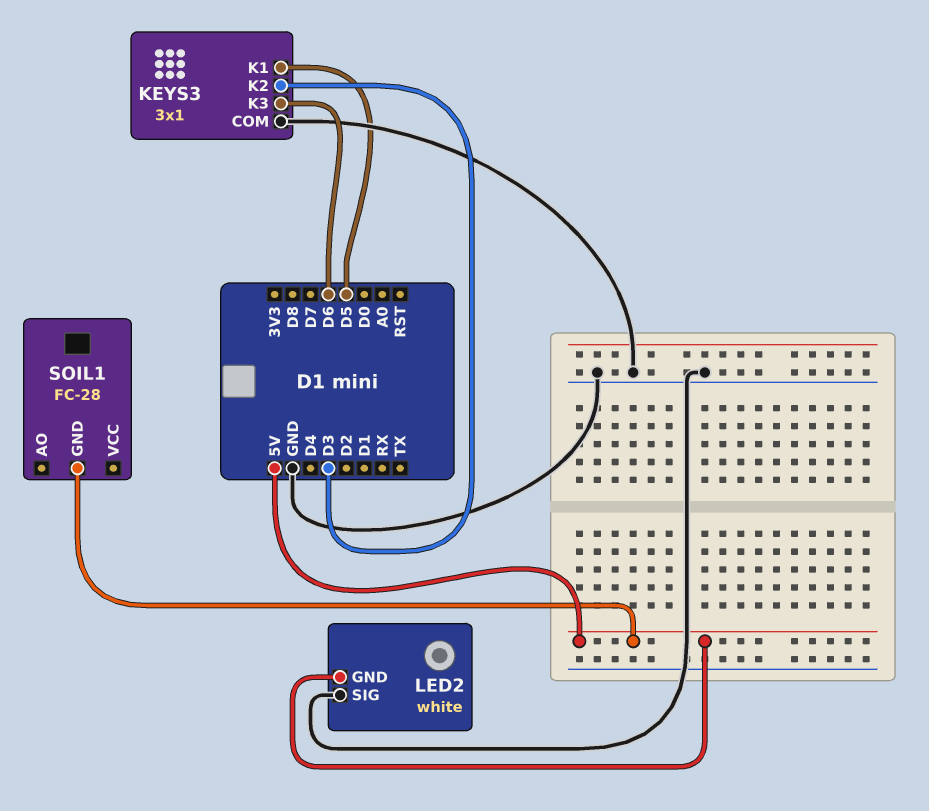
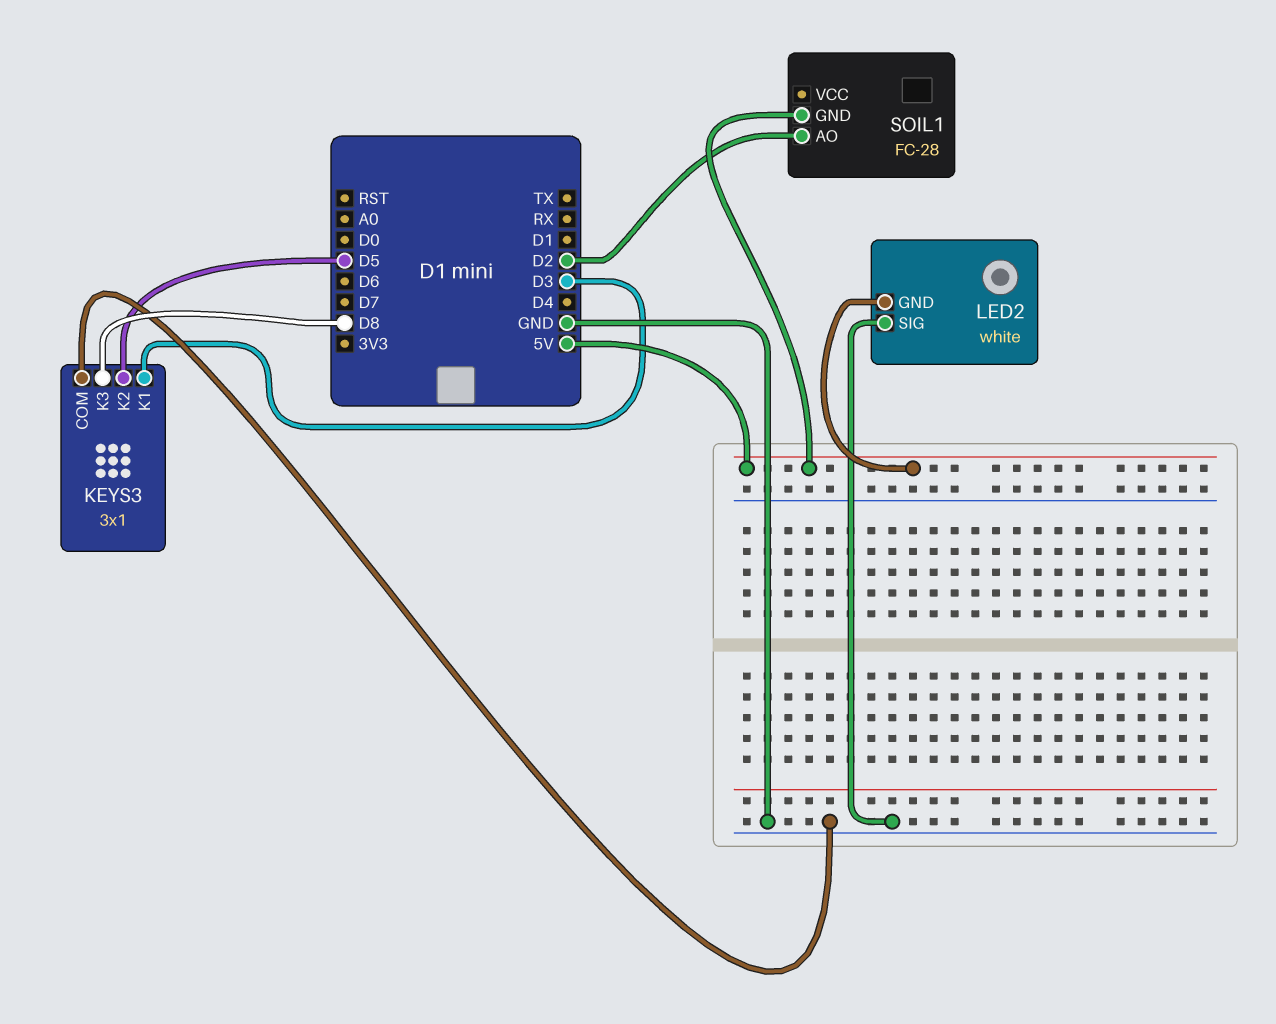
KEYS3 pin K1: D5 -> D3
KEYS3 pin K2: D3 -> D5
KEYS3 pin K3: D6 -> D8
SOIL1 pin AO: none -> D2

